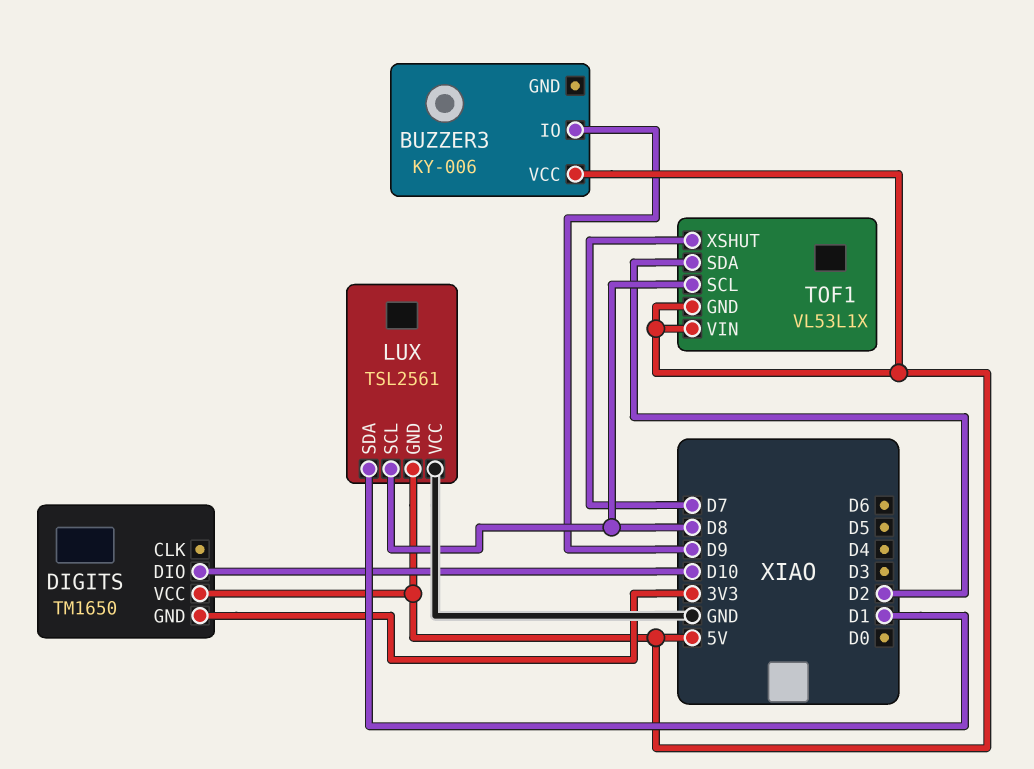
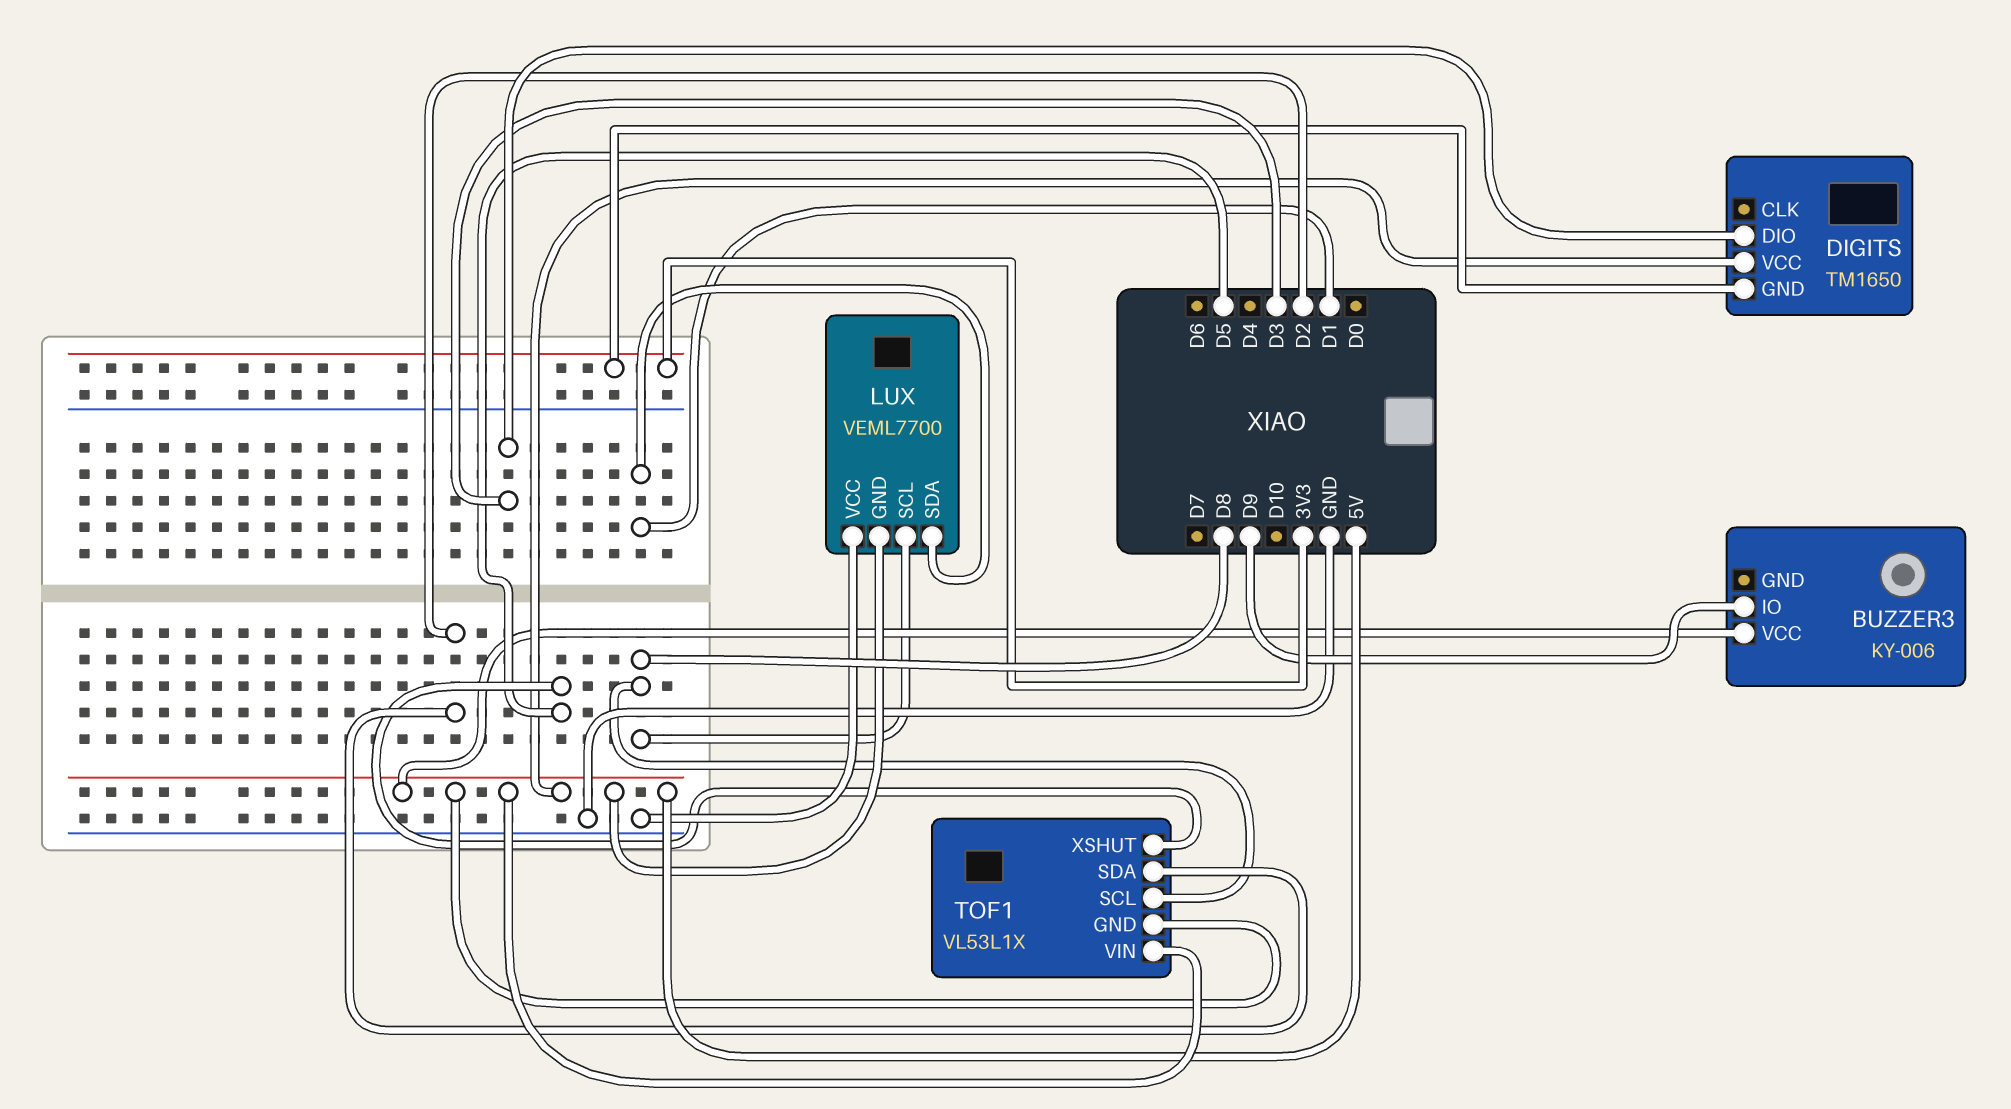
DIGITS pin DIO: D10 -> D3
LUX: TSL2561 -> VEML7700
TOF1 pin XSHUT: D7 -> D5

